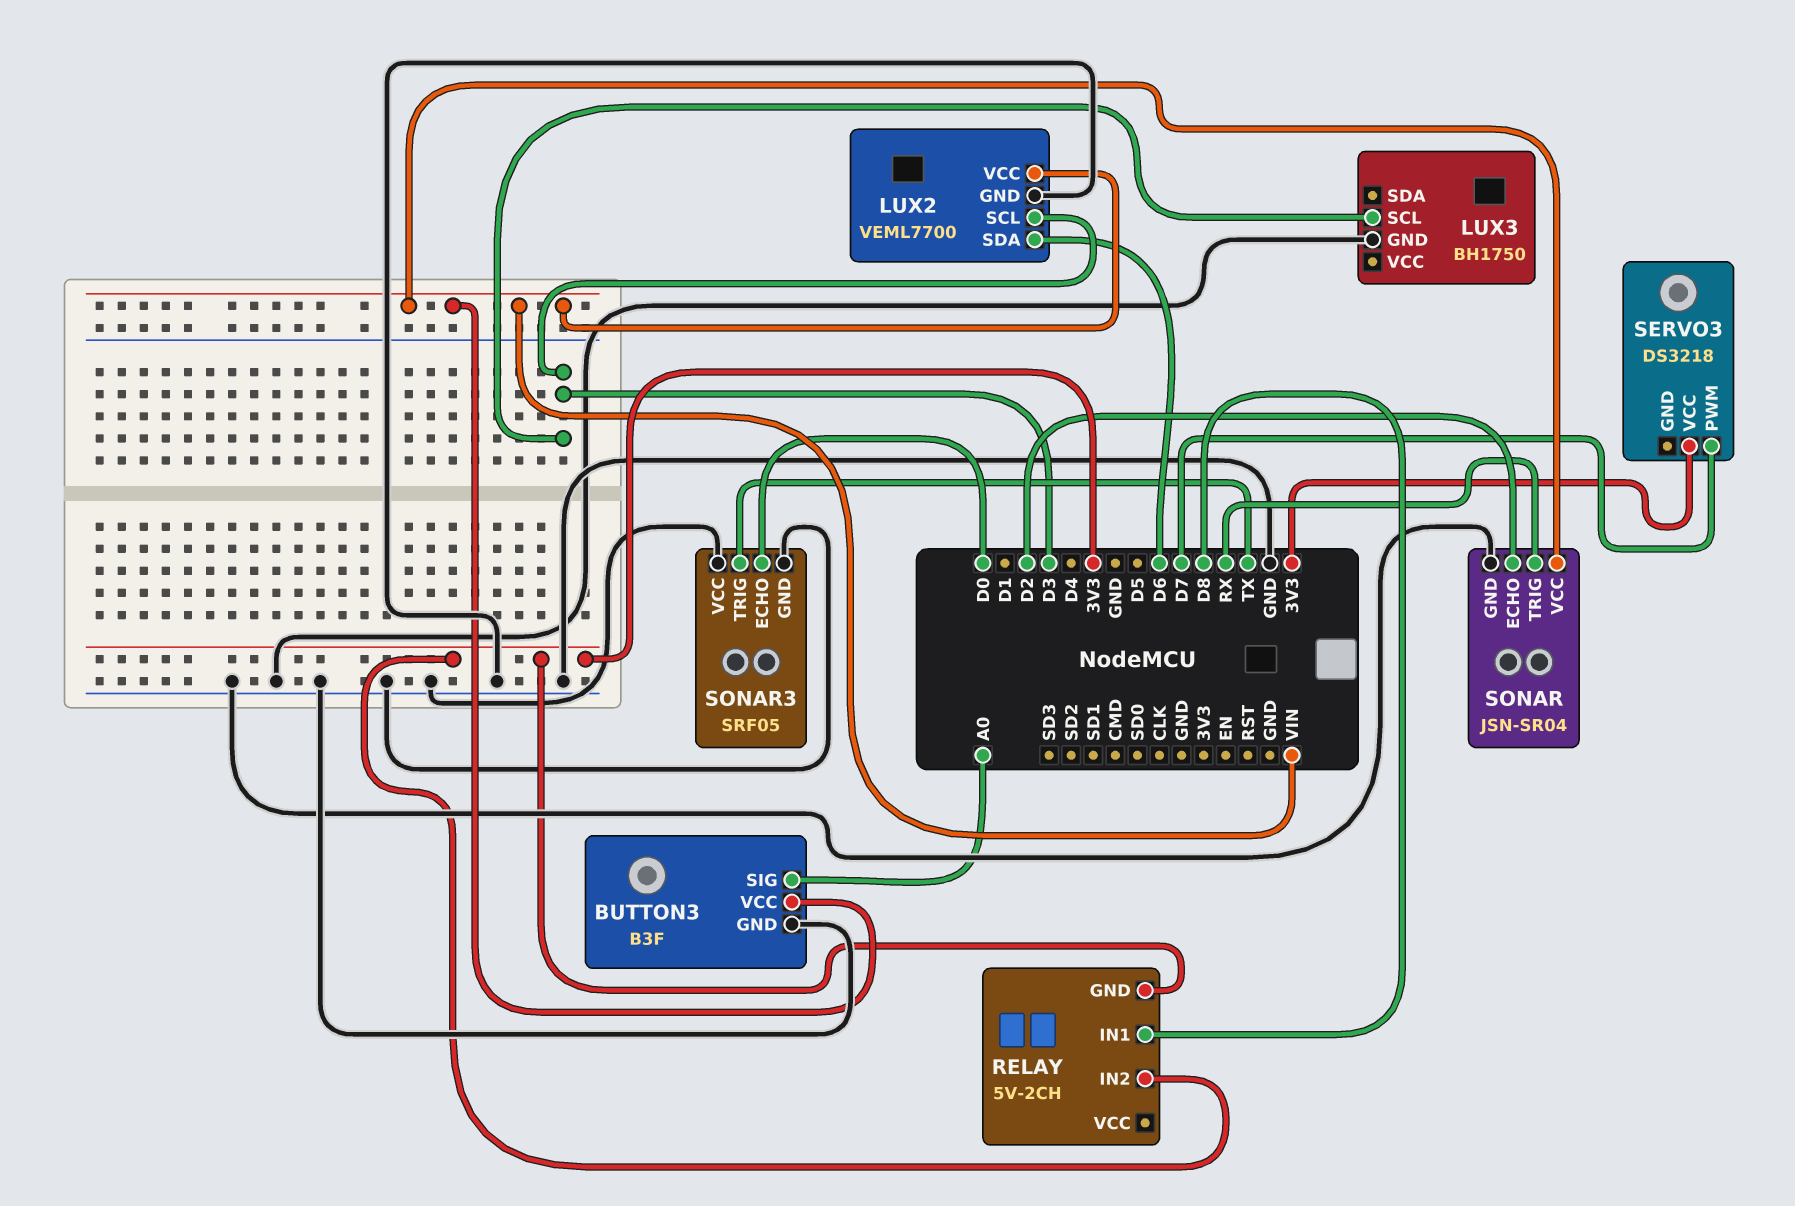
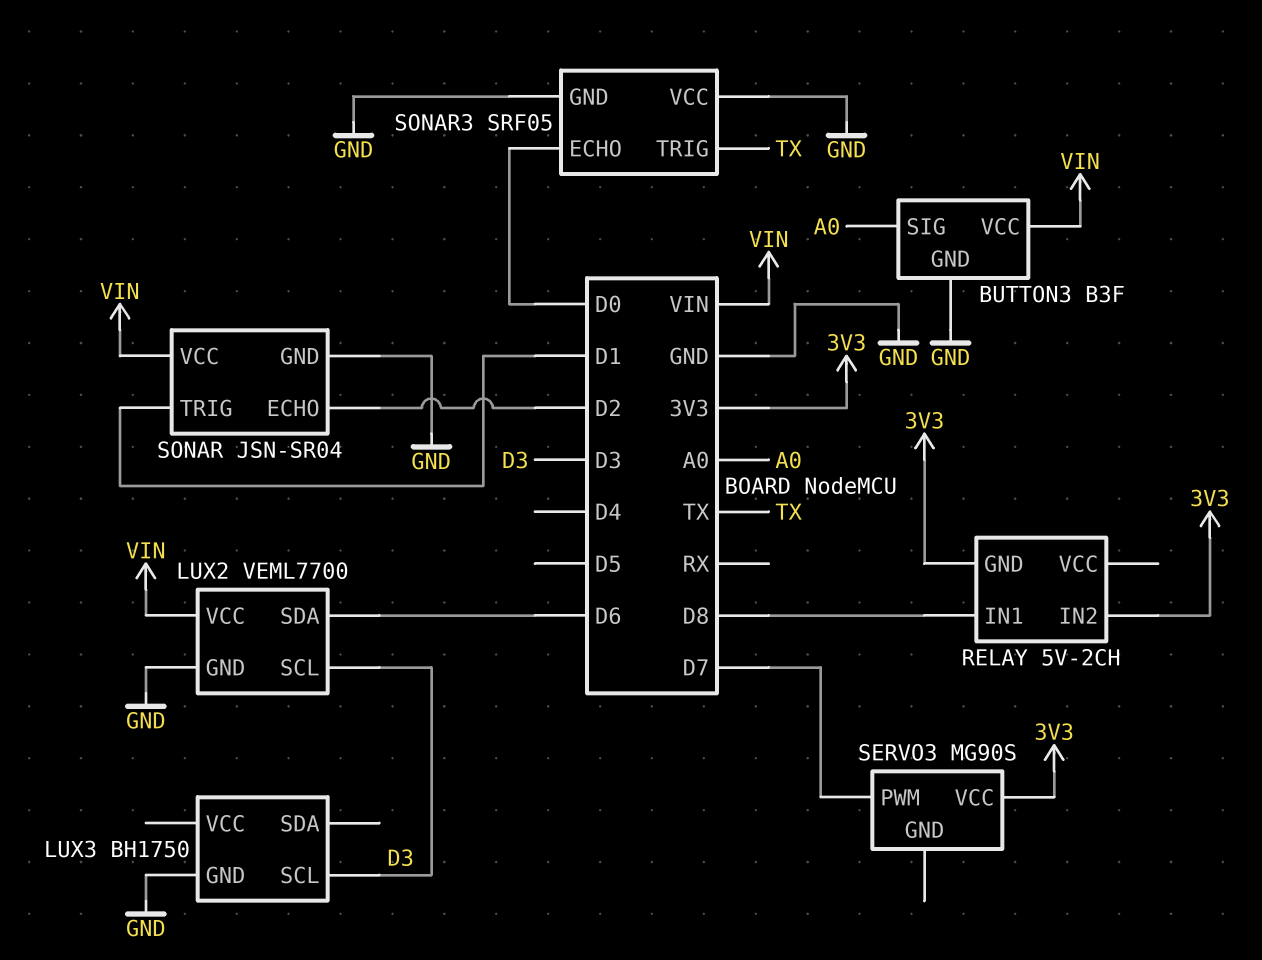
SERVO3: DS3218 -> MG90S
SONAR pin TRIG: RX -> D1

